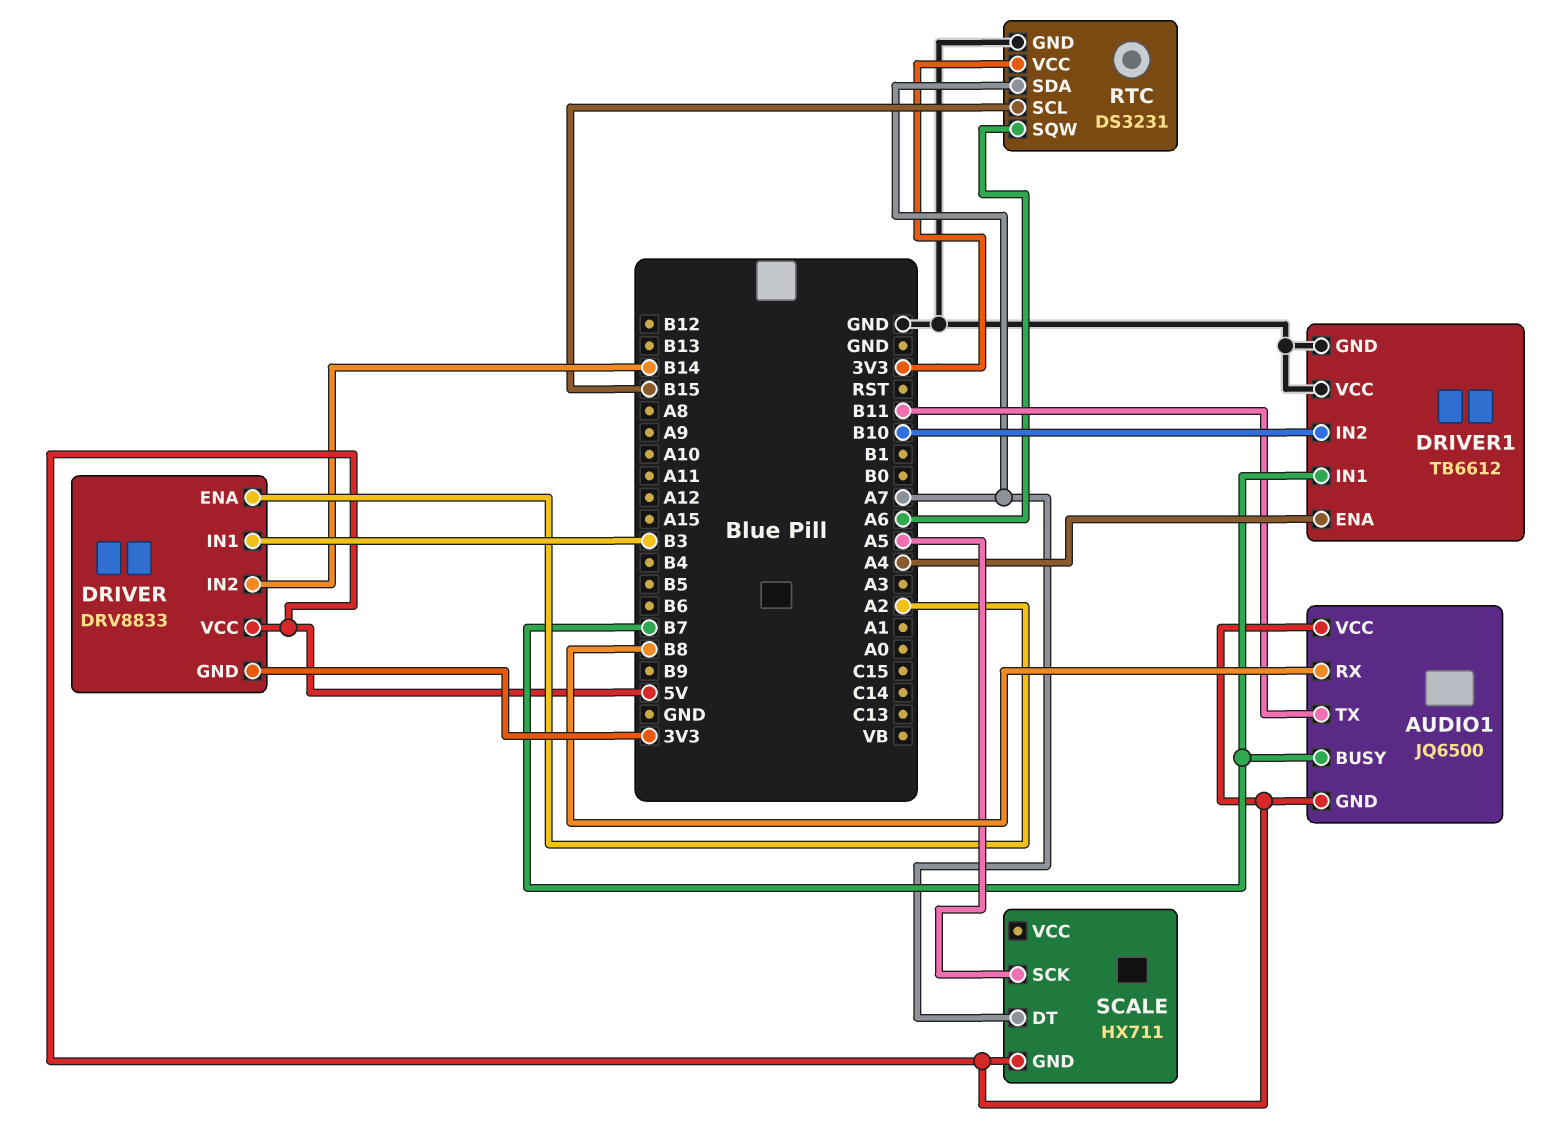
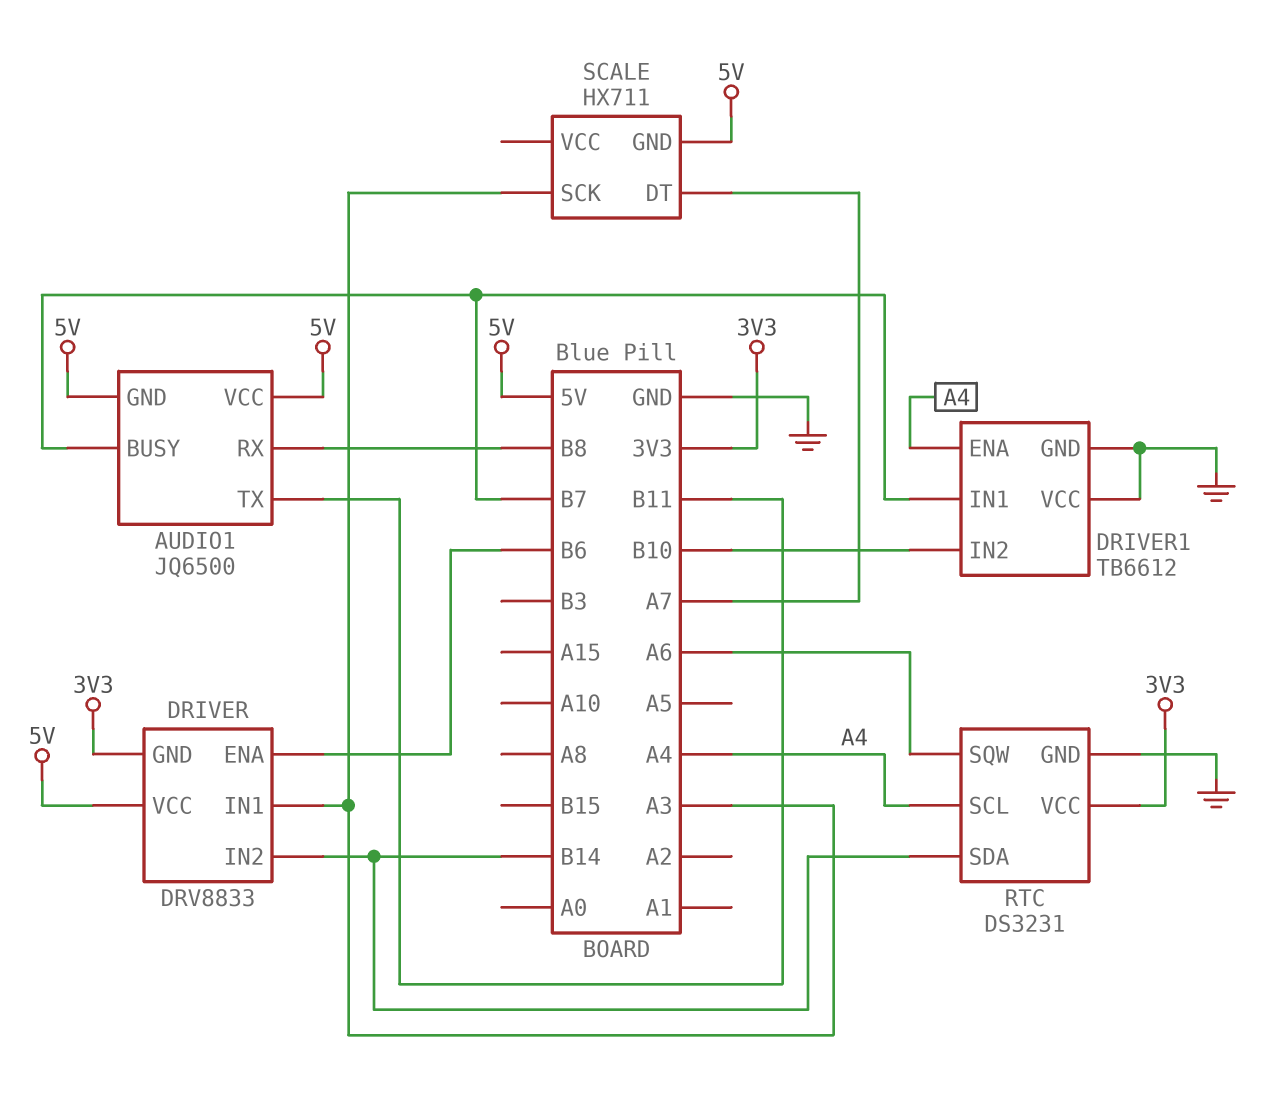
DRIVER pin ENA: A2 -> B6
DRIVER pin IN1: B3 -> A3
RTC pin SCL: B15 -> A4
RTC pin SDA: A7 -> B14
SCALE pin SCK: A5 -> A3

